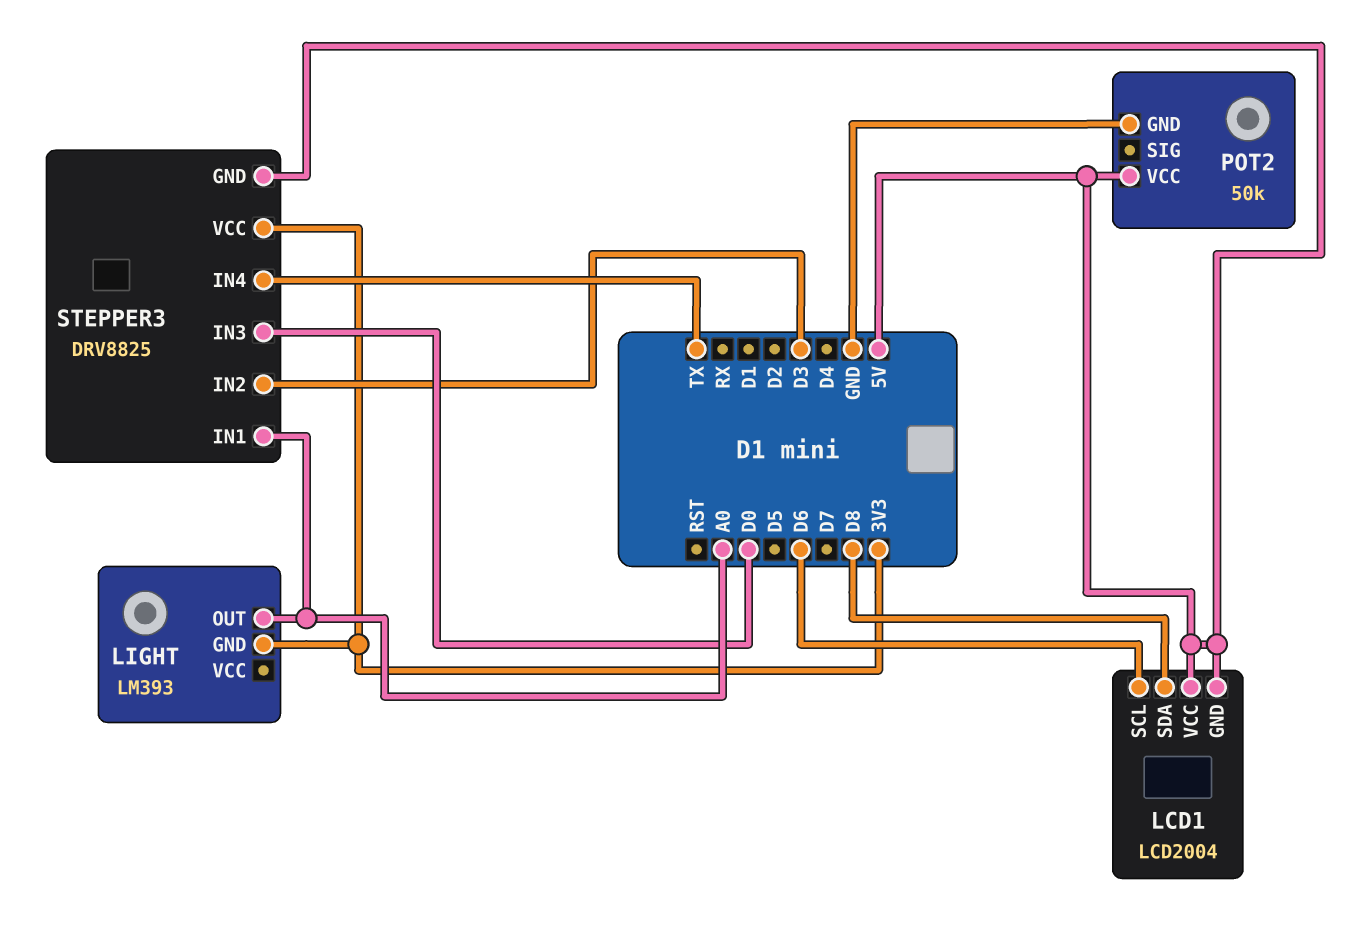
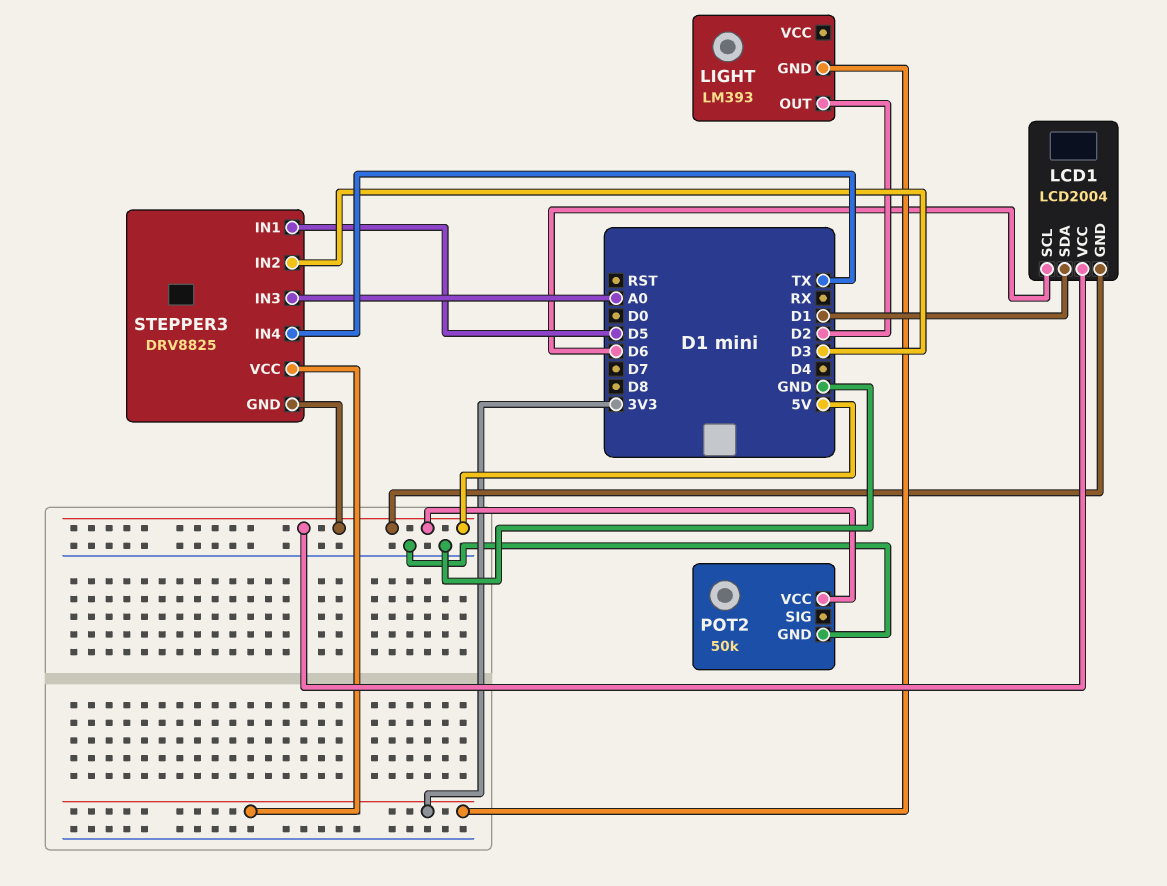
LCD1 pin SDA: D8 -> D1
LIGHT pin OUT: A0 -> D2
STEPPER3 pin IN1: A0 -> D5
STEPPER3 pin IN3: D0 -> A0

